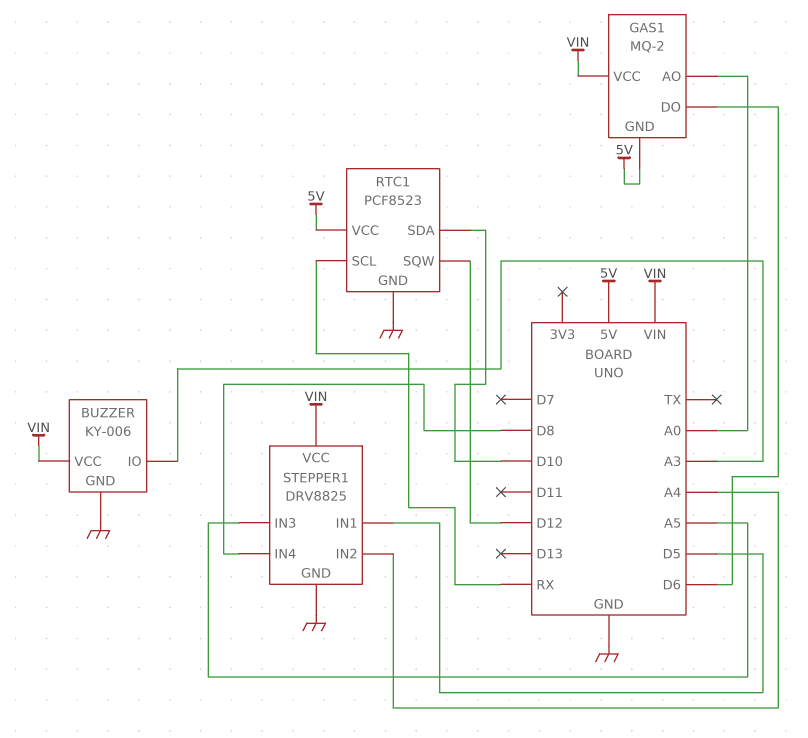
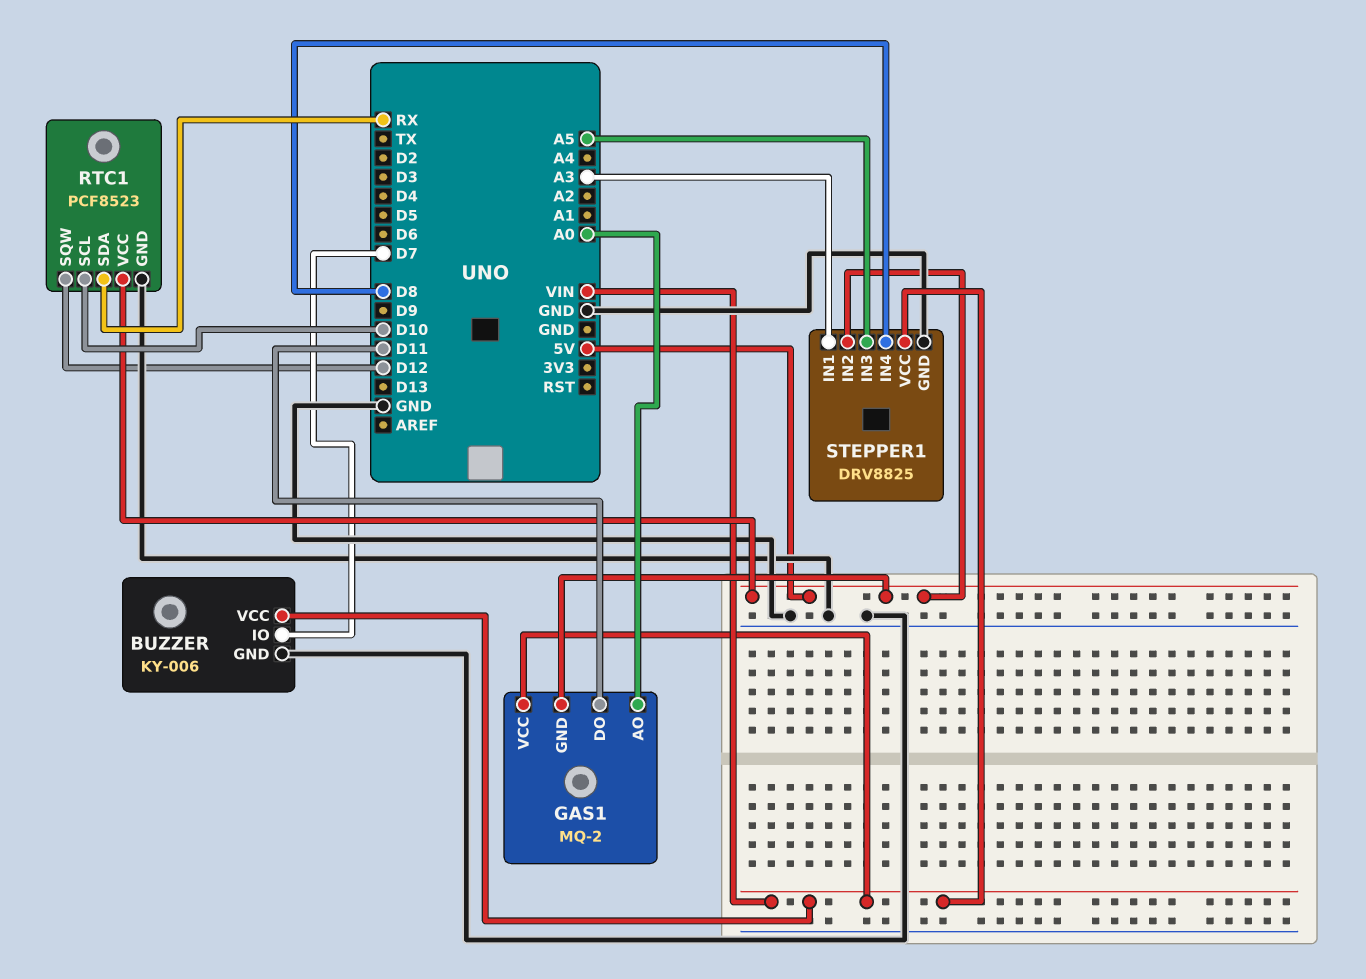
BUZZER pin IO: A3 -> D7
GAS1 pin DO: D6 -> D11
RTC1 pin SCL: RX -> D10
RTC1 pin SDA: D10 -> RX
STEPPER1 pin IN1: D5 -> A3
STEPPER1 pin IN2: A4 -> 5V

